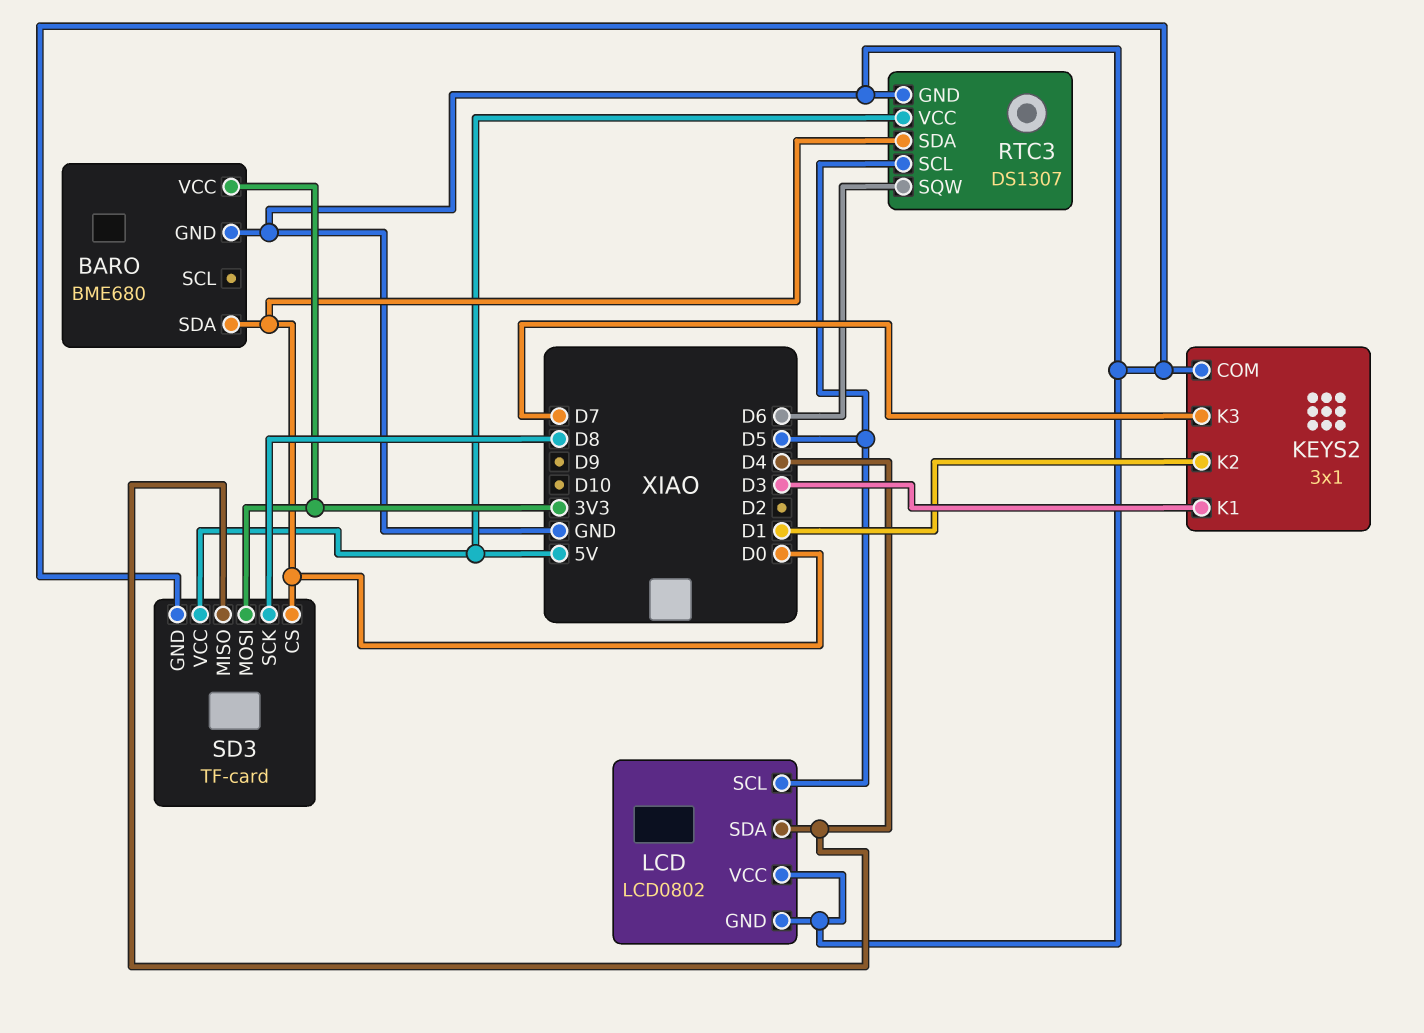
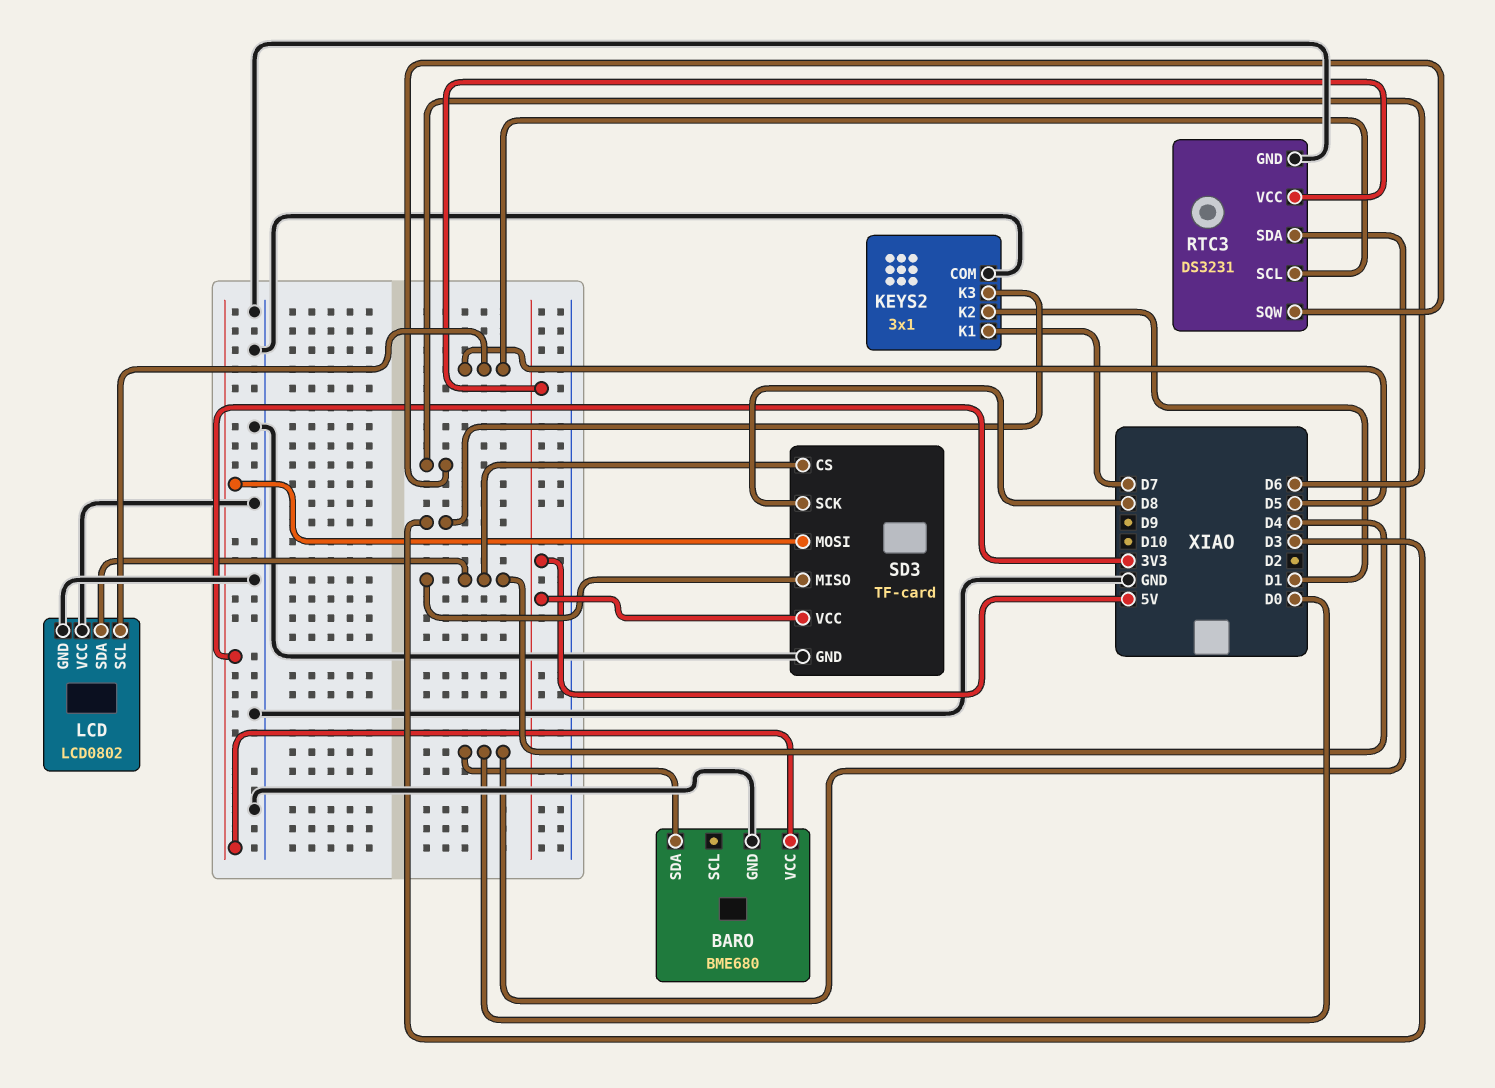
KEYS2 pin K1: D3 -> D7
KEYS2 pin K3: D7 -> D3
RTC3: DS1307 -> DS3231
SD3 pin CS: D0 -> D4

